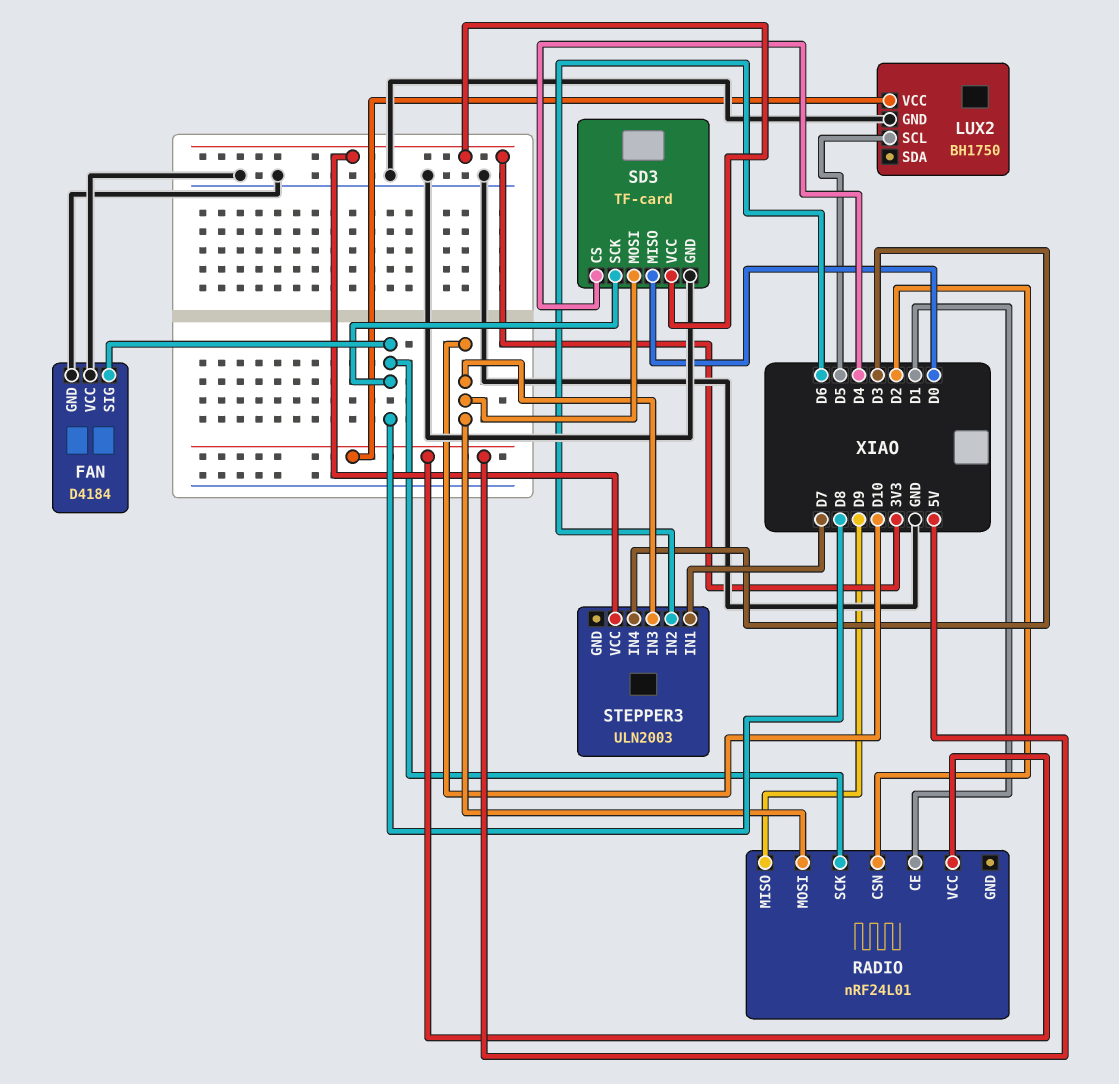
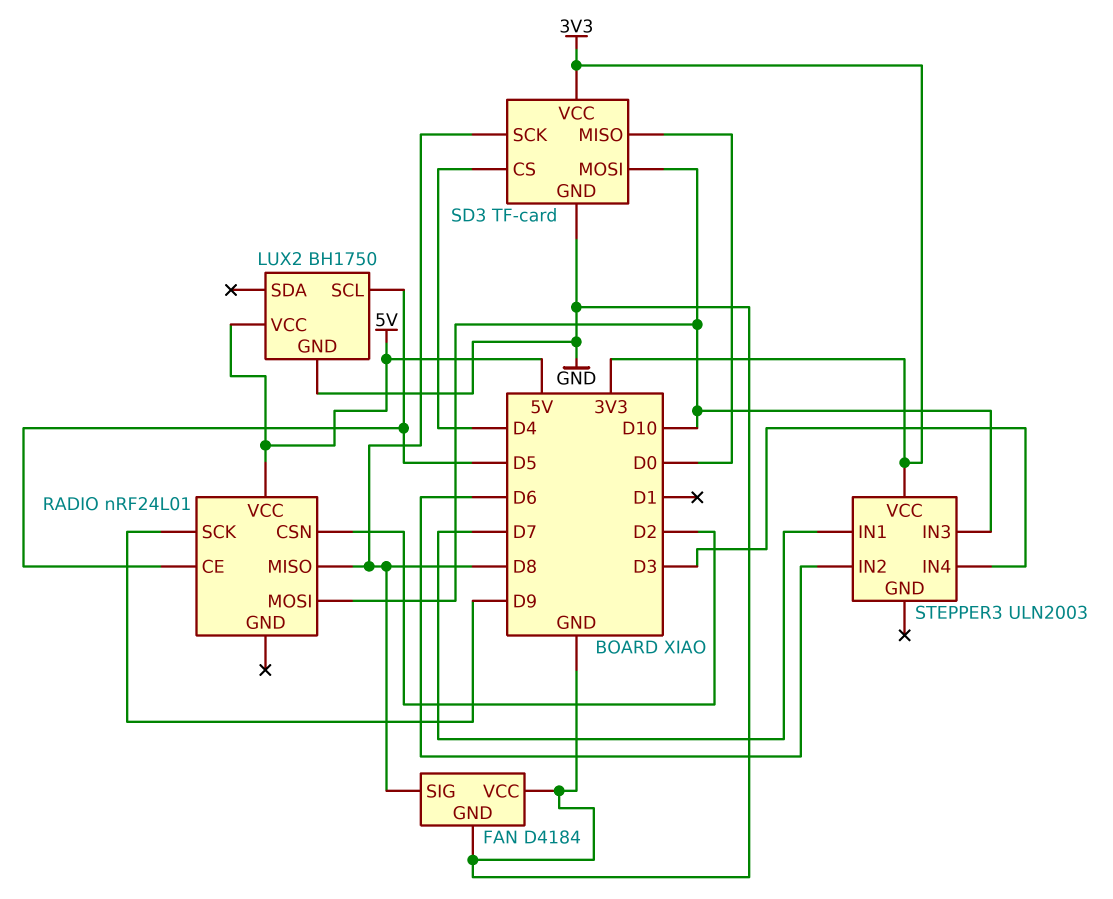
RADIO pin CE: D1 -> D5
RADIO pin MISO: D9 -> D8
RADIO pin SCK: D8 -> D9

